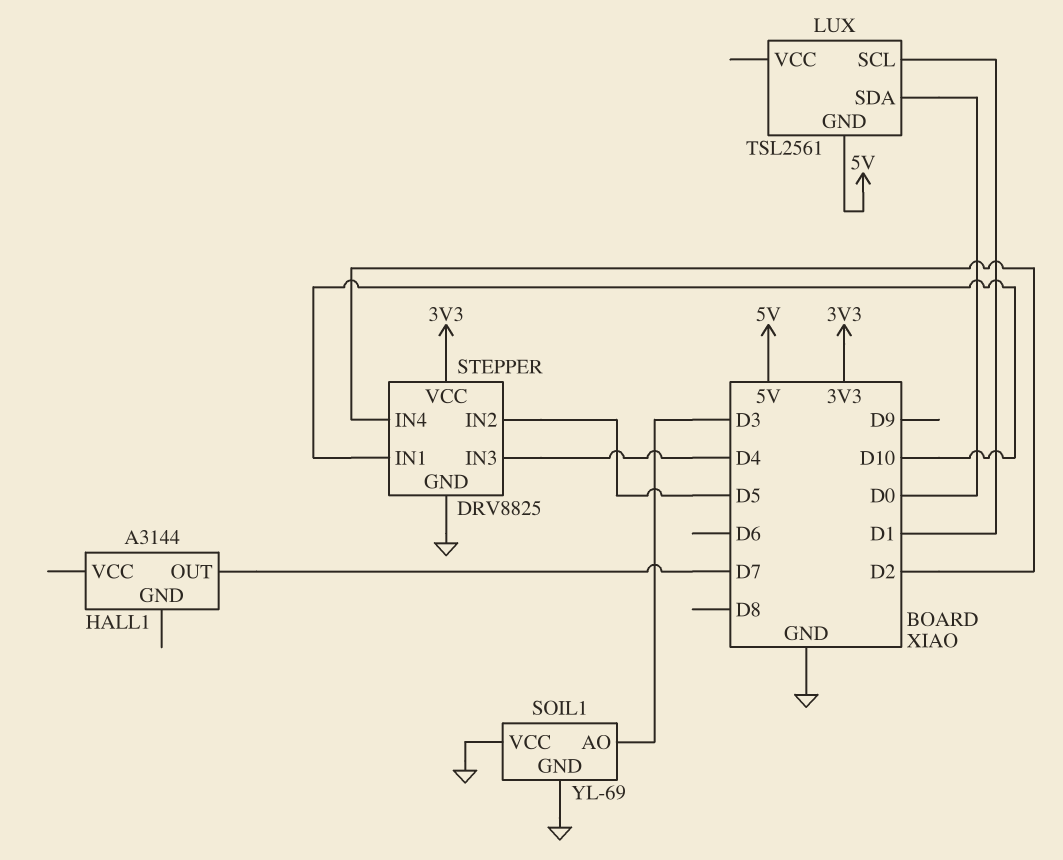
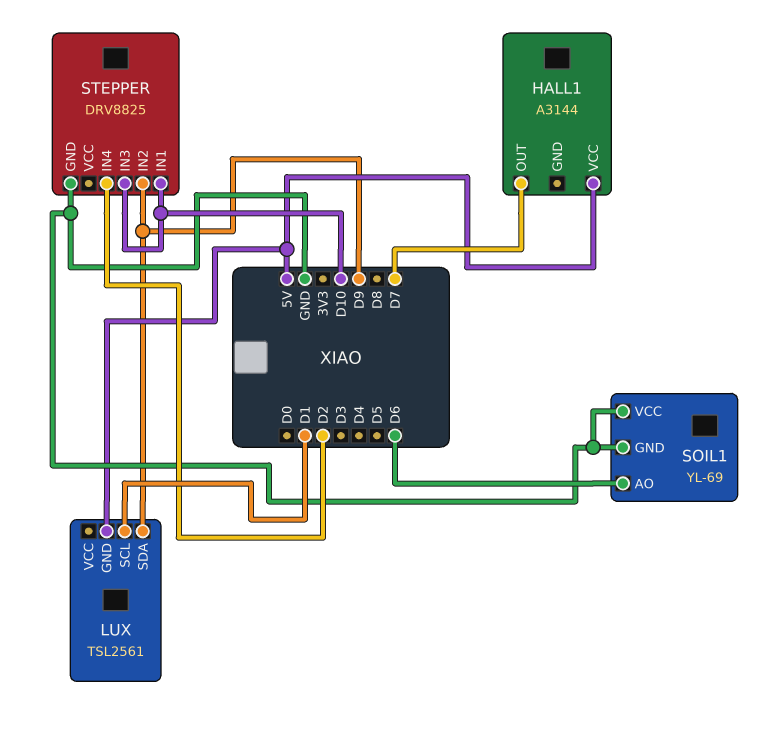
HALL1 pin VCC: none -> 5V
LUX pin SDA: D0 -> D9
SOIL1 pin AO: D3 -> D6
STEPPER pin IN2: D5 -> D9
STEPPER pin IN3: D4 -> D10
STEPPER pin VCC: 3V3 -> none

